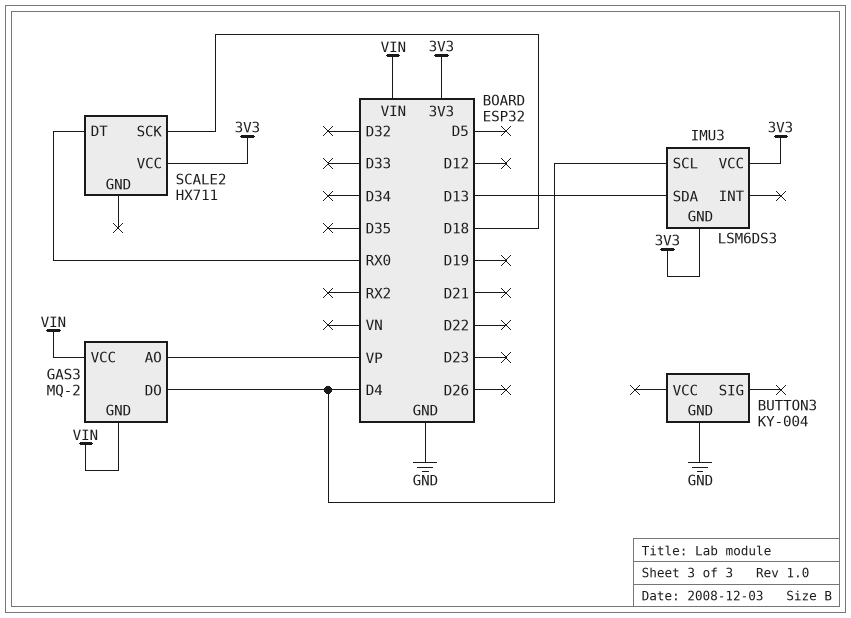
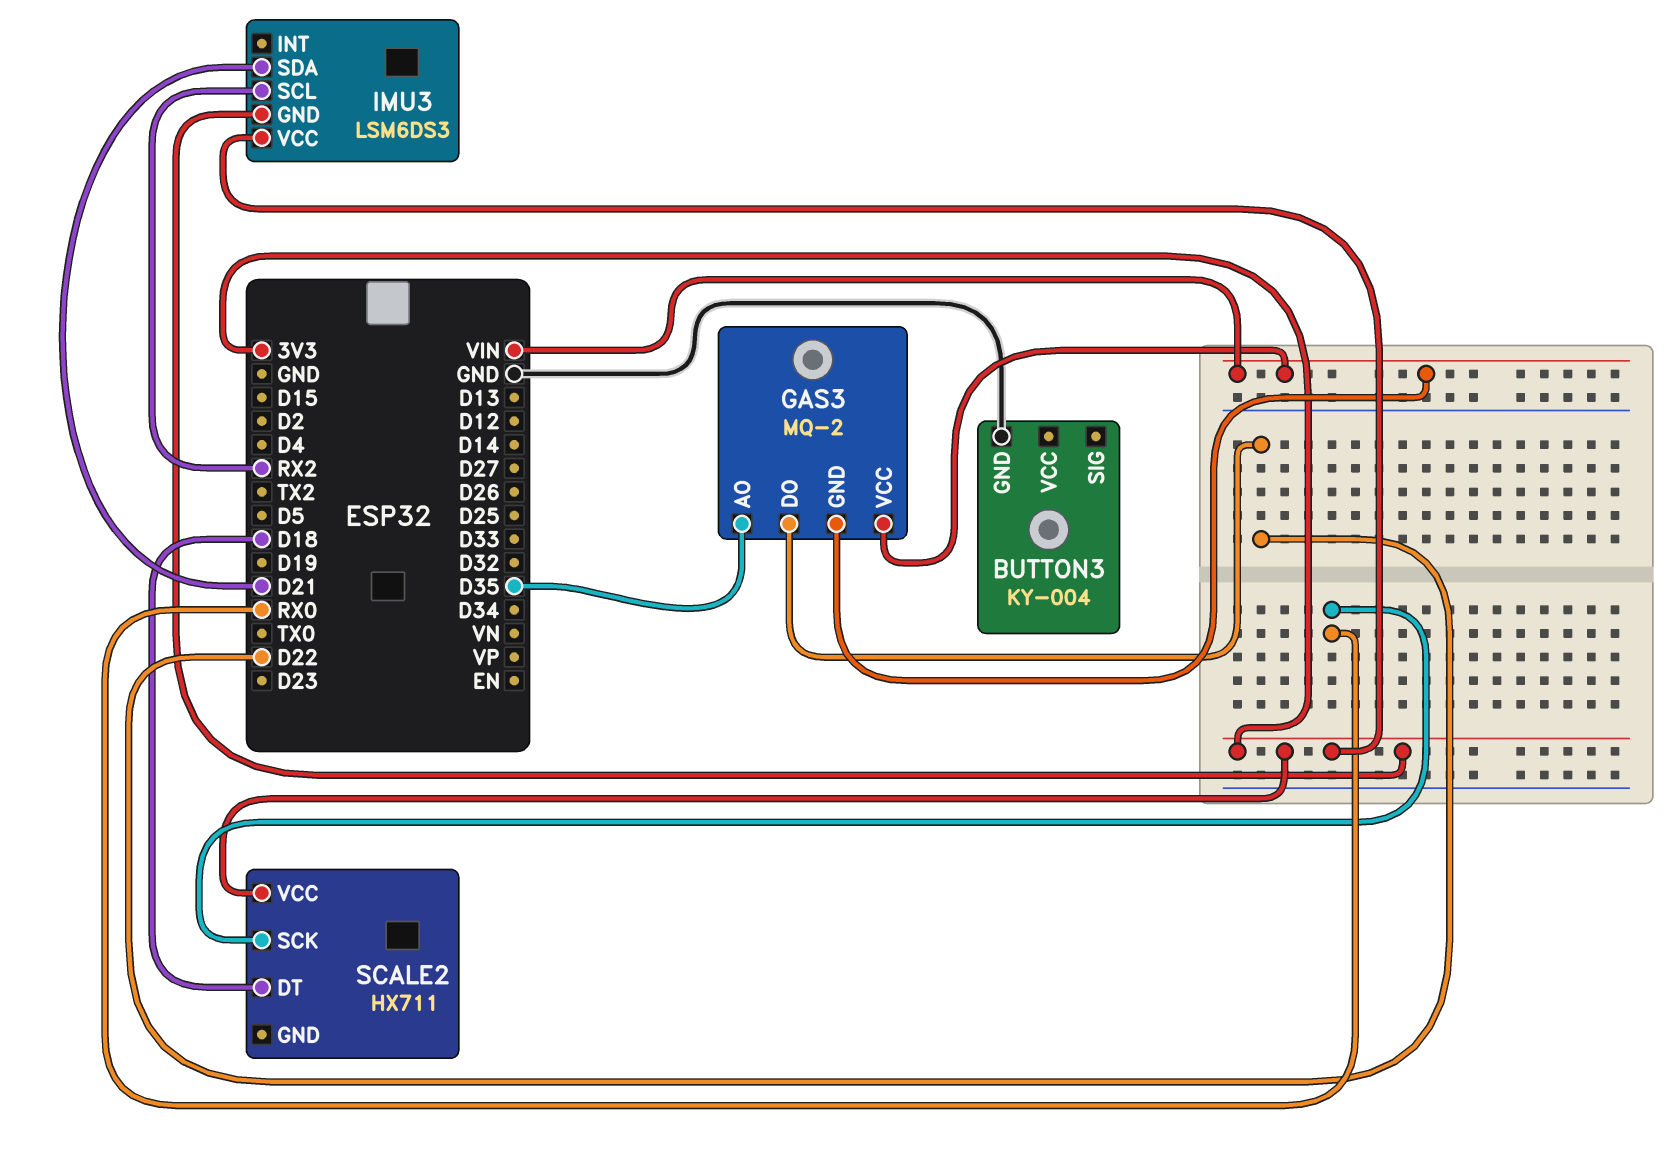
GAS3 pin AO: VP -> D35
GAS3 pin DO: D4 -> D22
IMU3 pin SCL: D4 -> RX2
IMU3 pin SDA: D13 -> D21
SCALE2 pin DT: RX0 -> D18
SCALE2 pin SCK: D18 -> RX0

